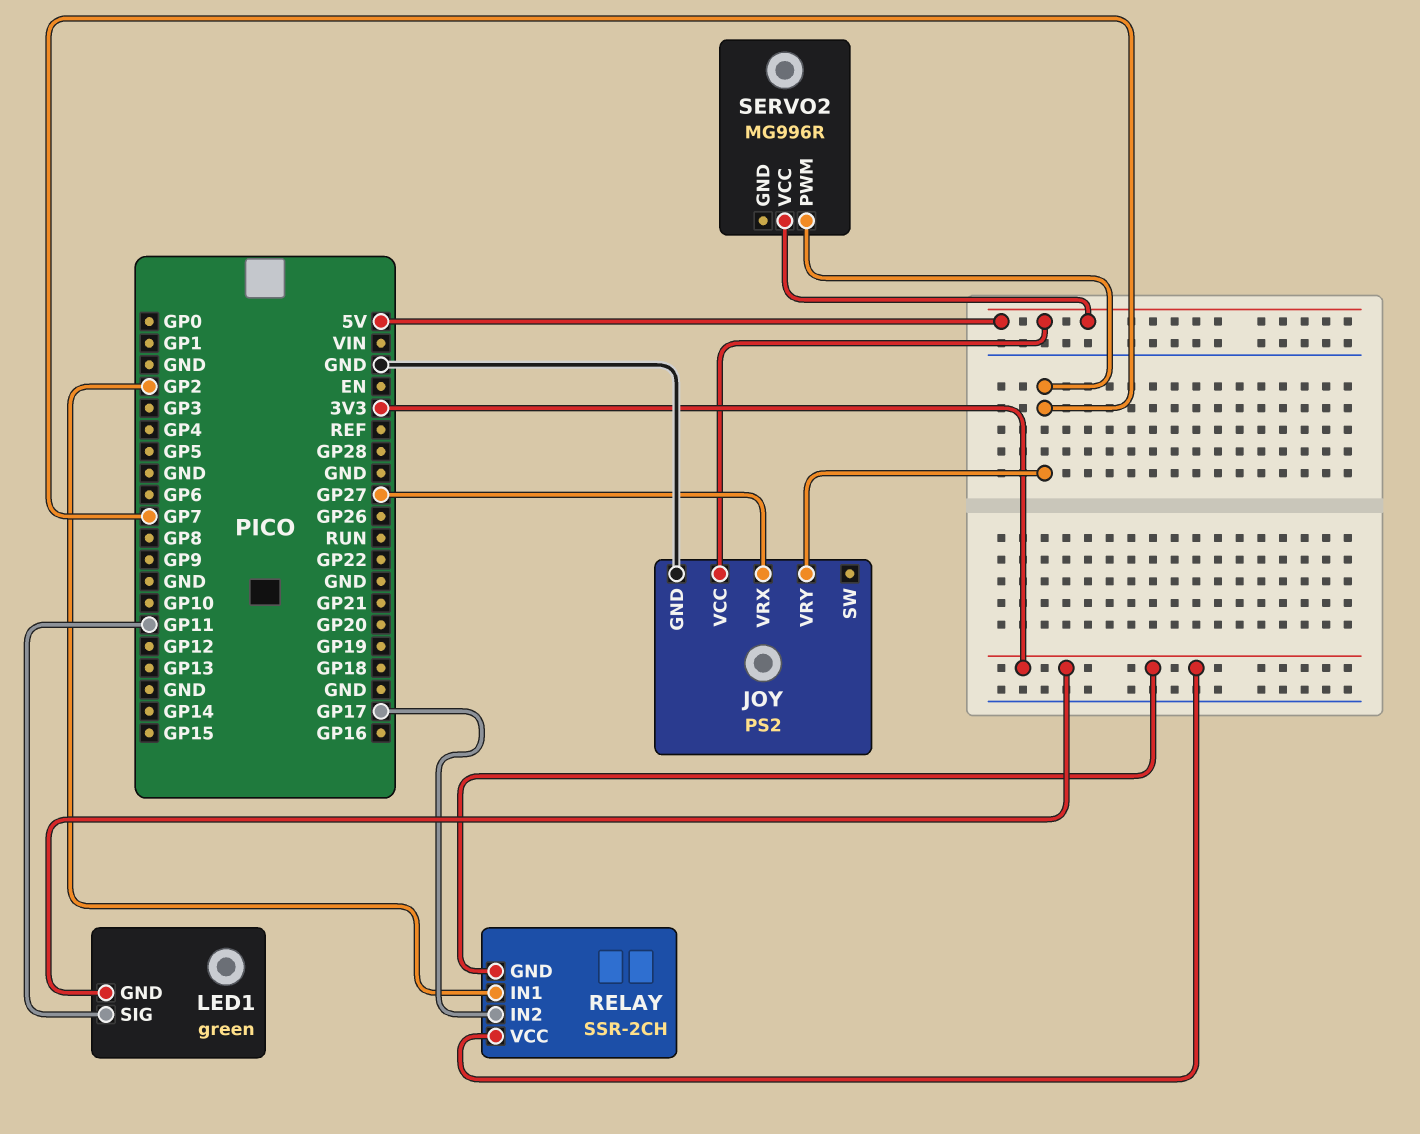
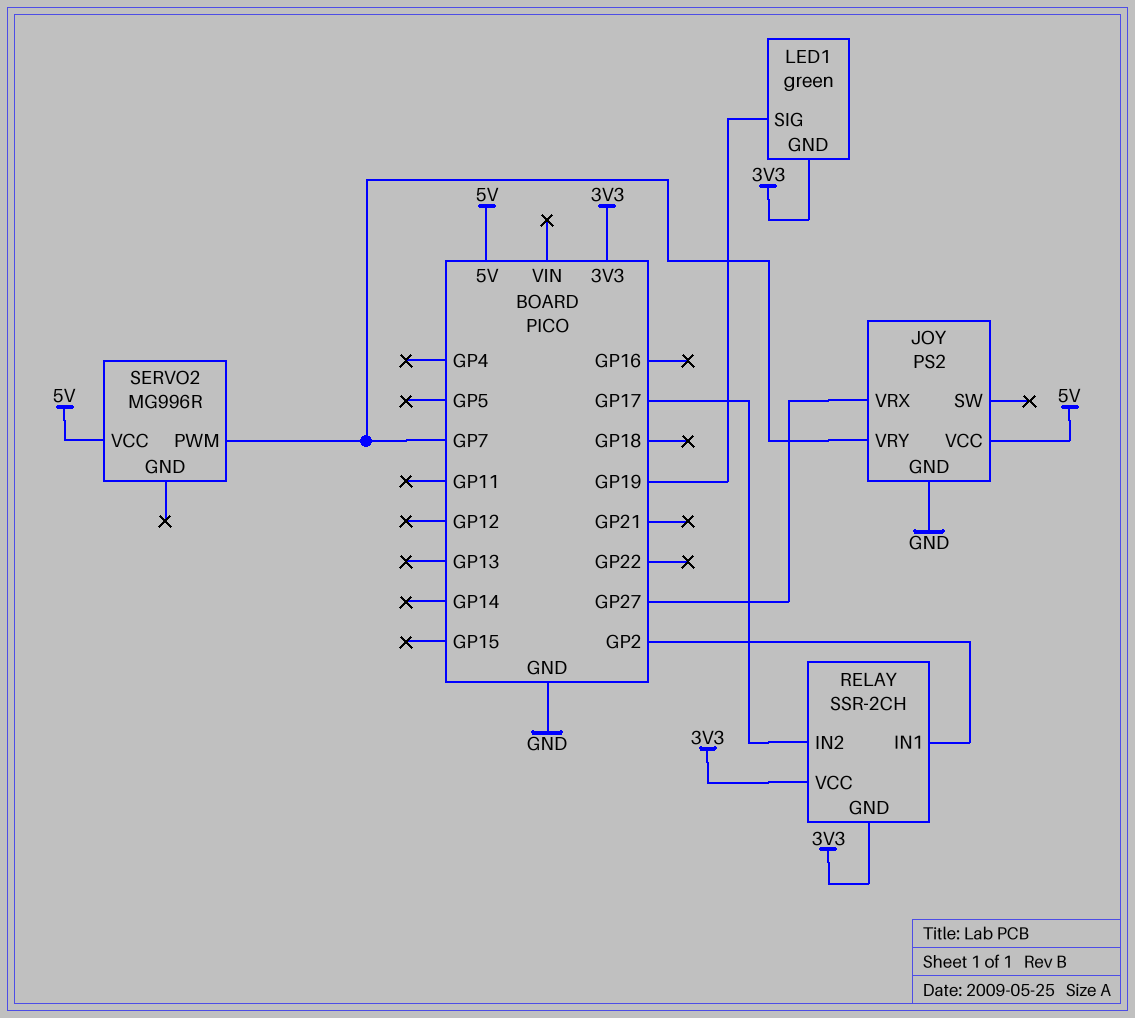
LED1 pin SIG: GP11 -> GP19

